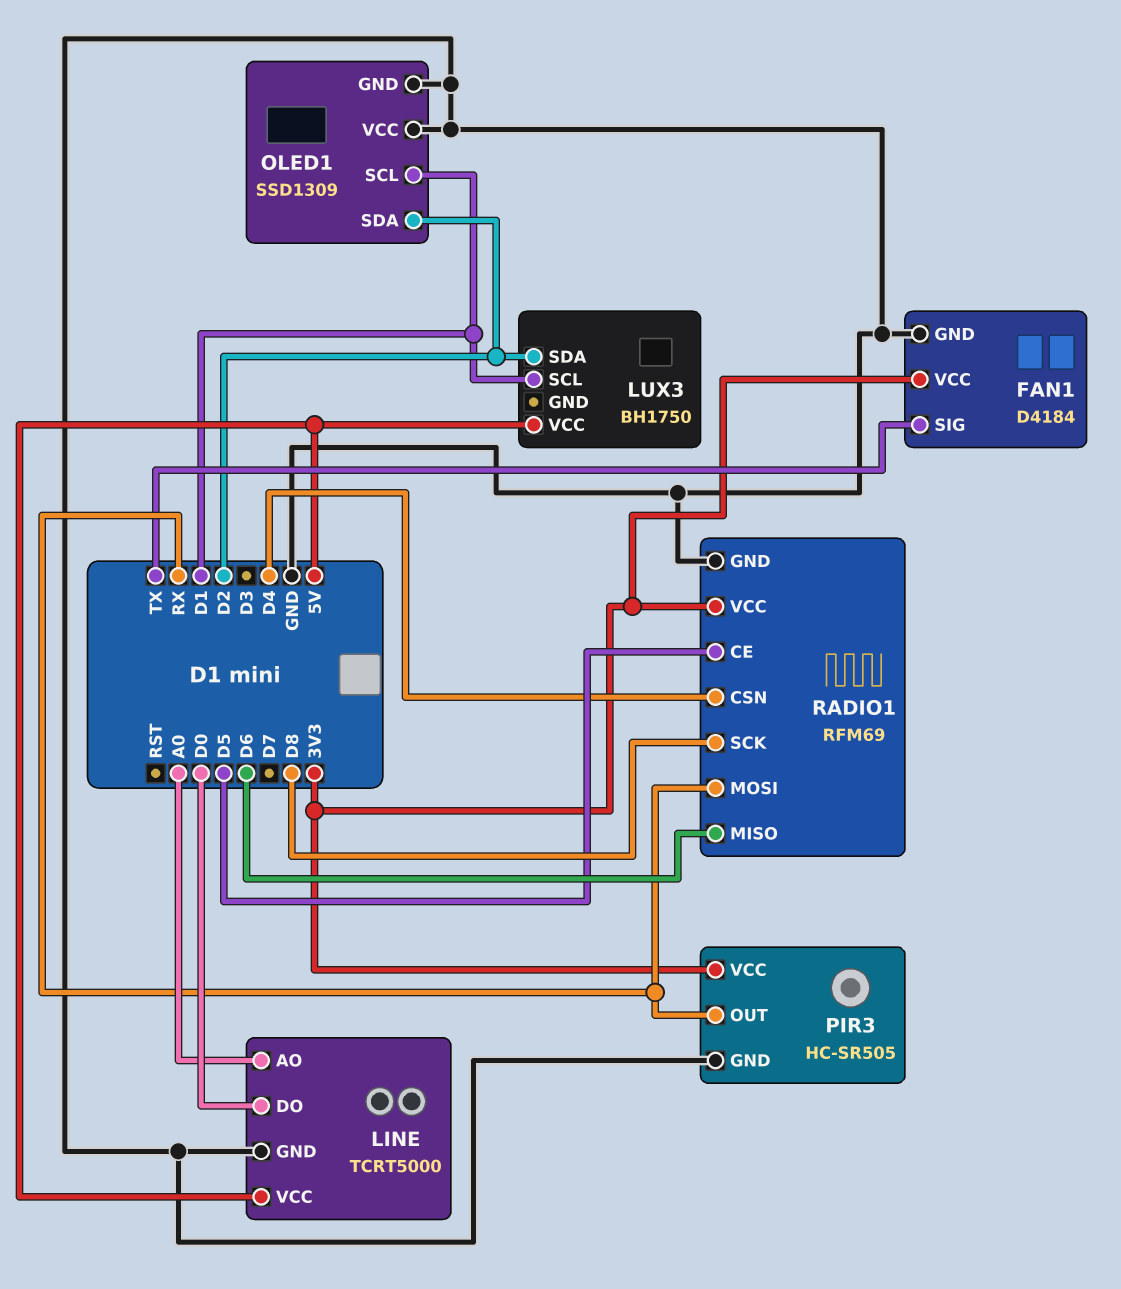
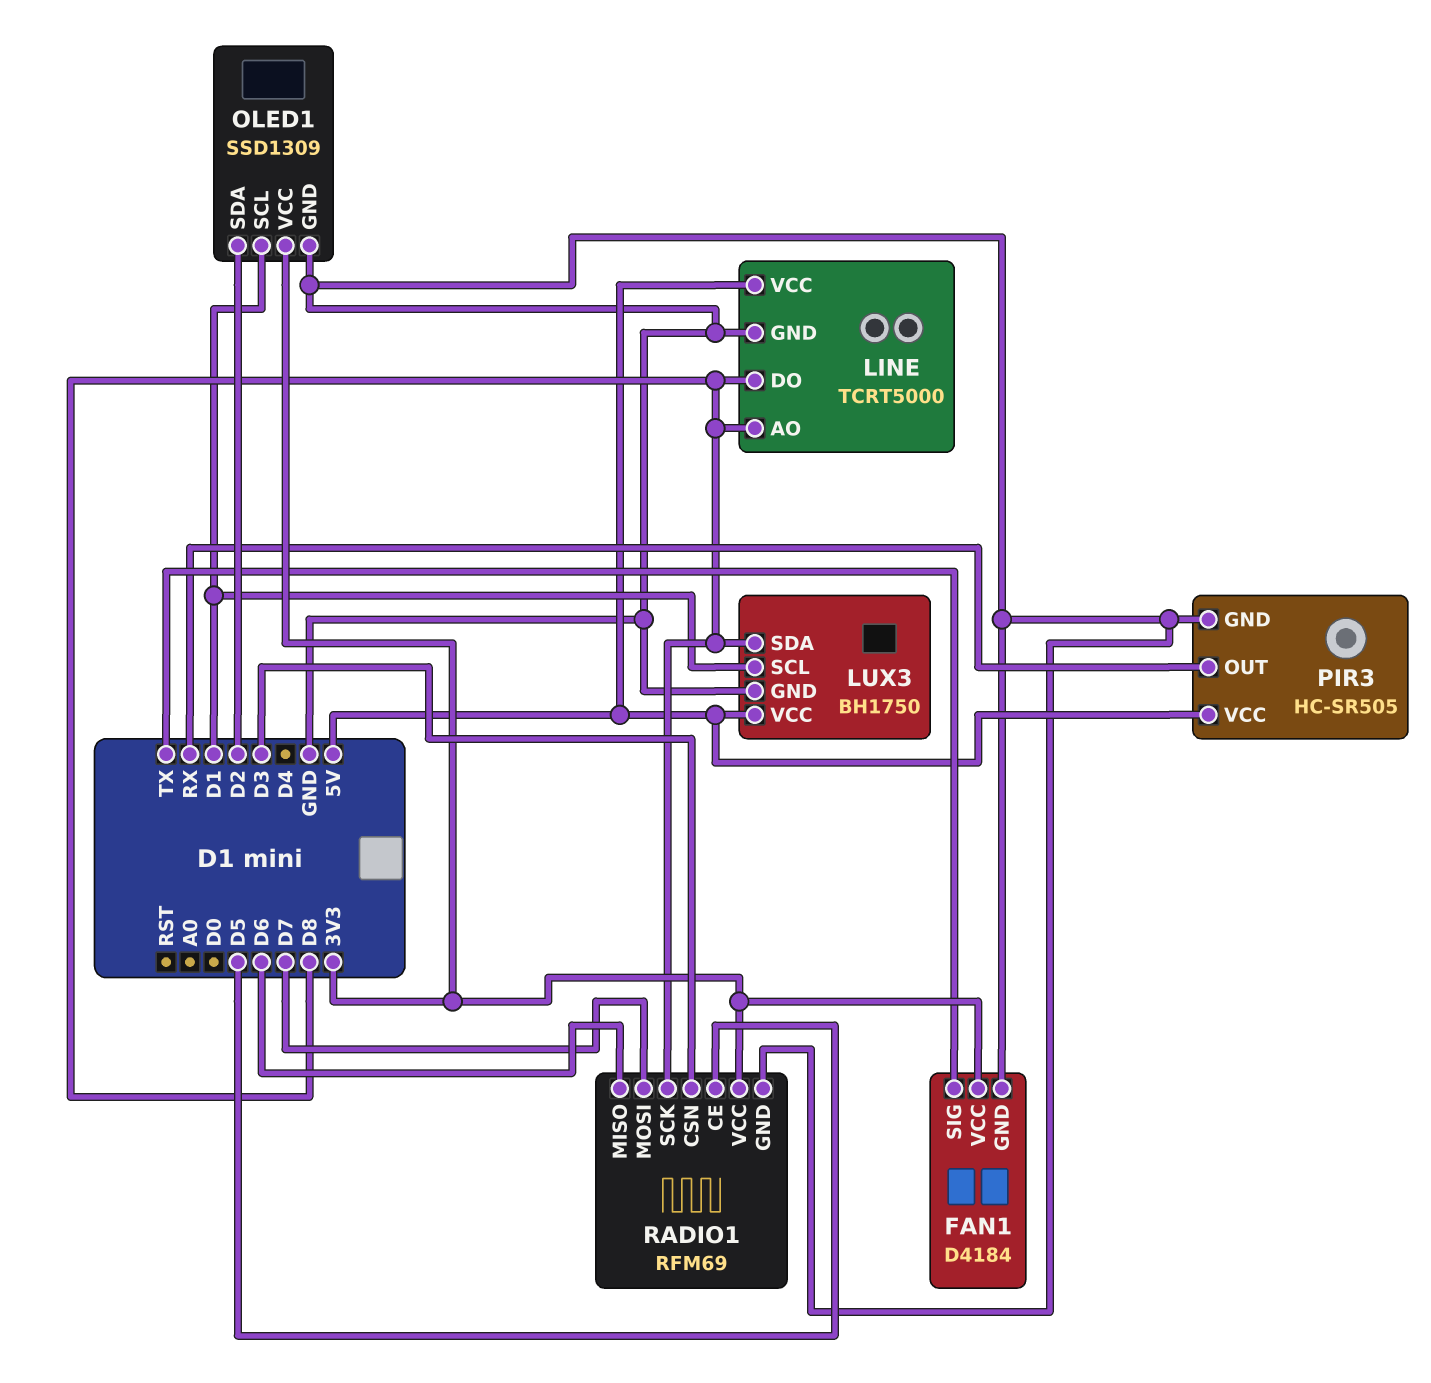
LINE pin AO: A0 -> D8
LINE pin DO: D0 -> D8
LUX3 pin GND: none -> GND
LUX3 pin SDA: D2 -> D8
OLED1 pin VCC: GND -> 3V3
PIR3 pin VCC: 3V3 -> 5V
RADIO1 pin CSN: D4 -> D3
RADIO1 pin MOSI: RX -> D7

